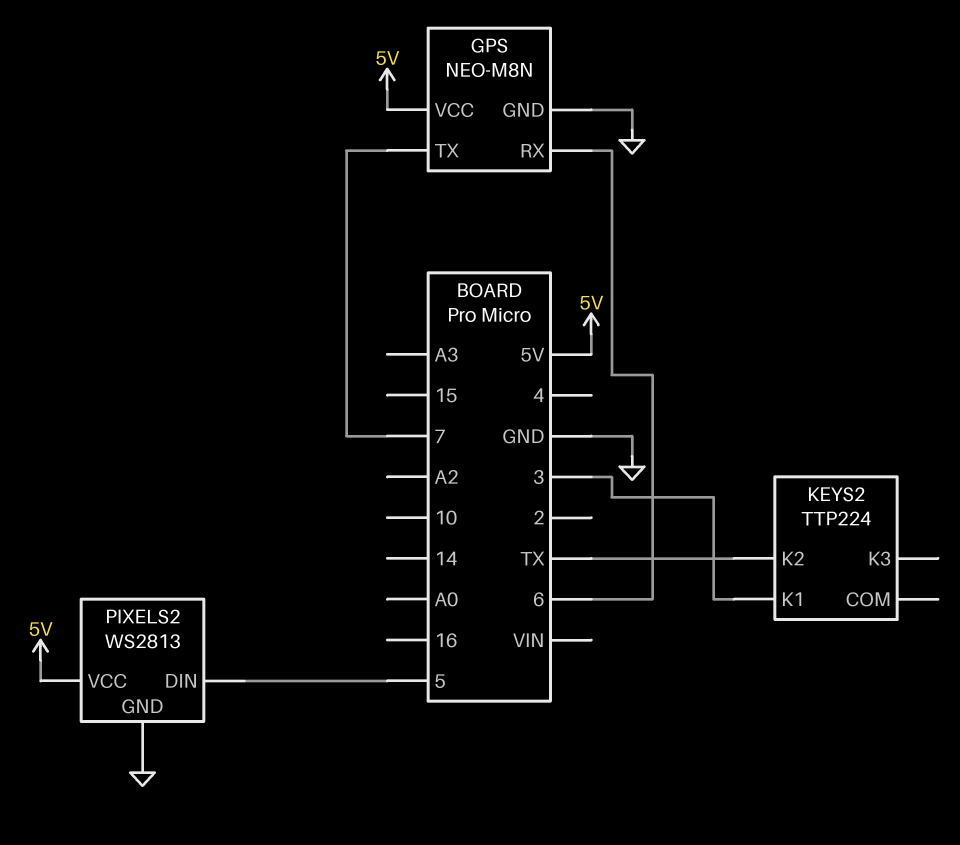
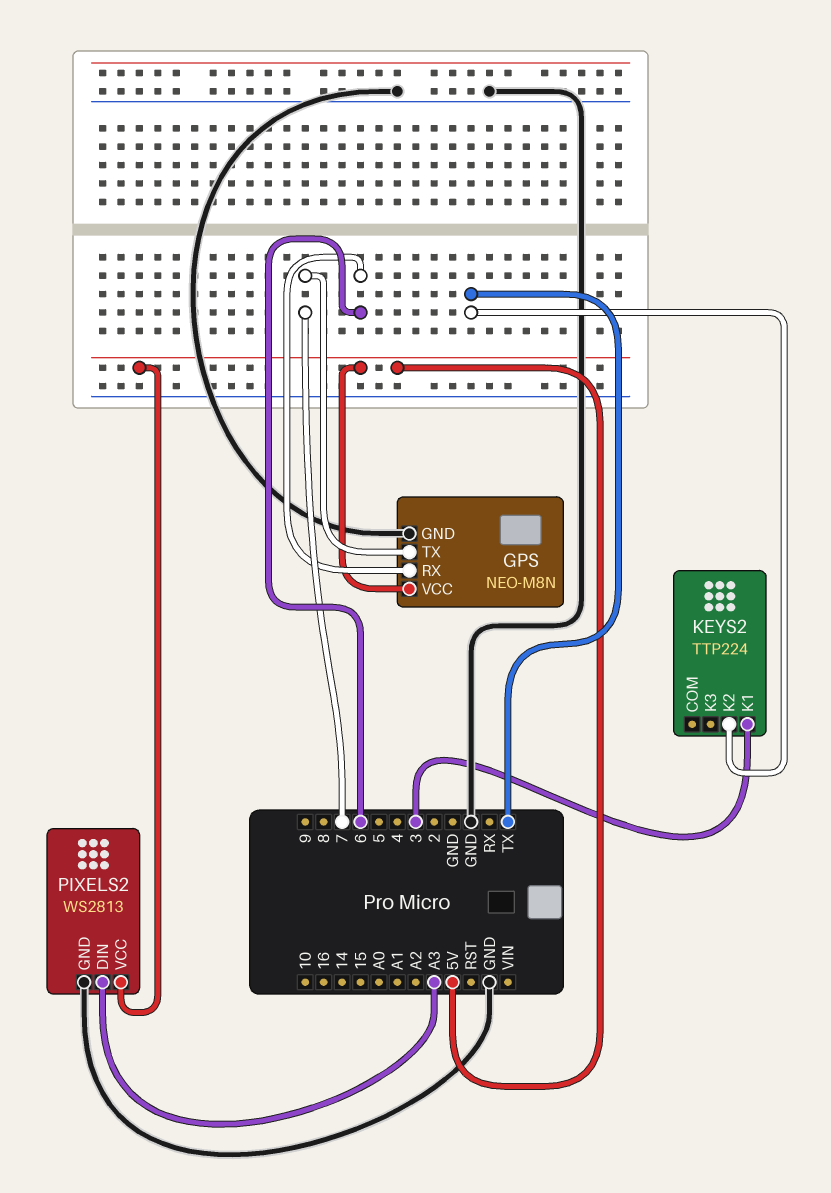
PIXELS2 pin DIN: 5 -> A3

